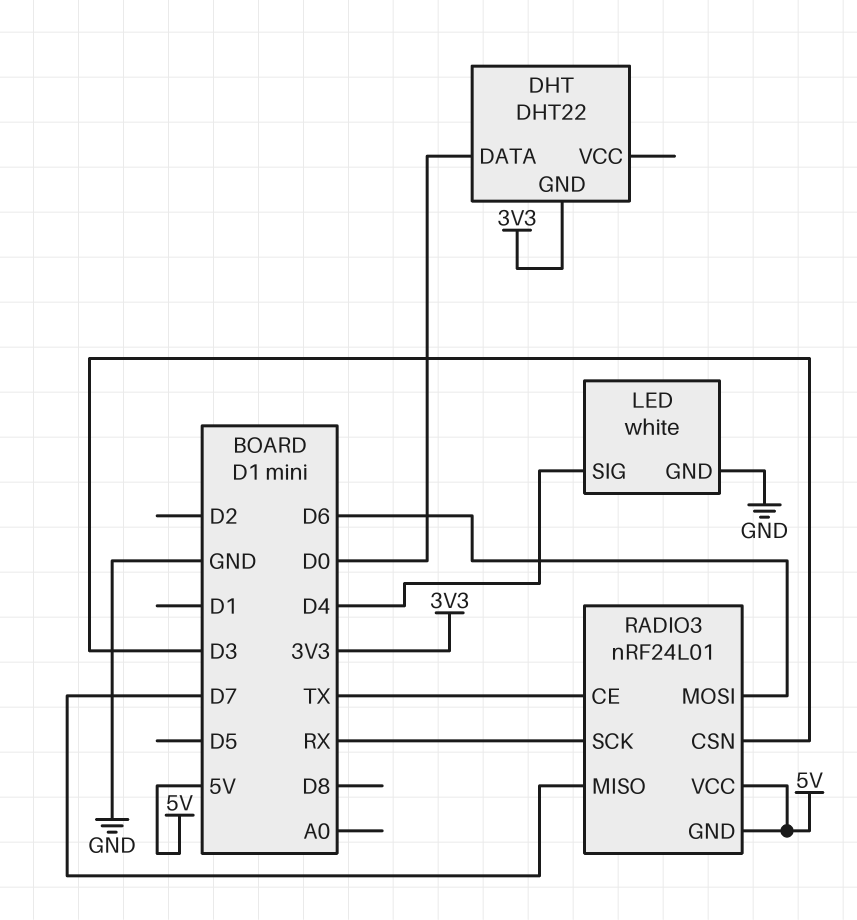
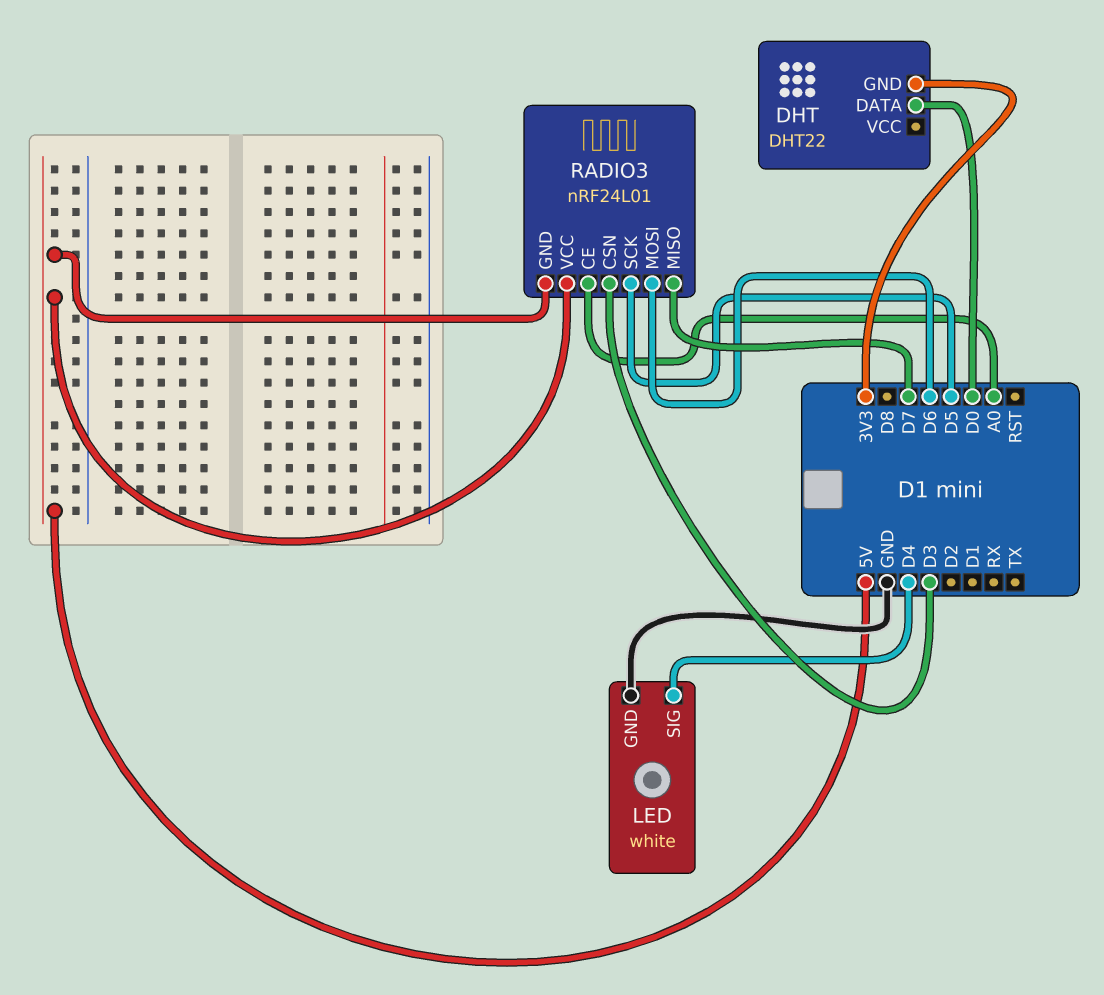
RADIO3 pin CE: TX -> A0
RADIO3 pin SCK: RX -> D5

